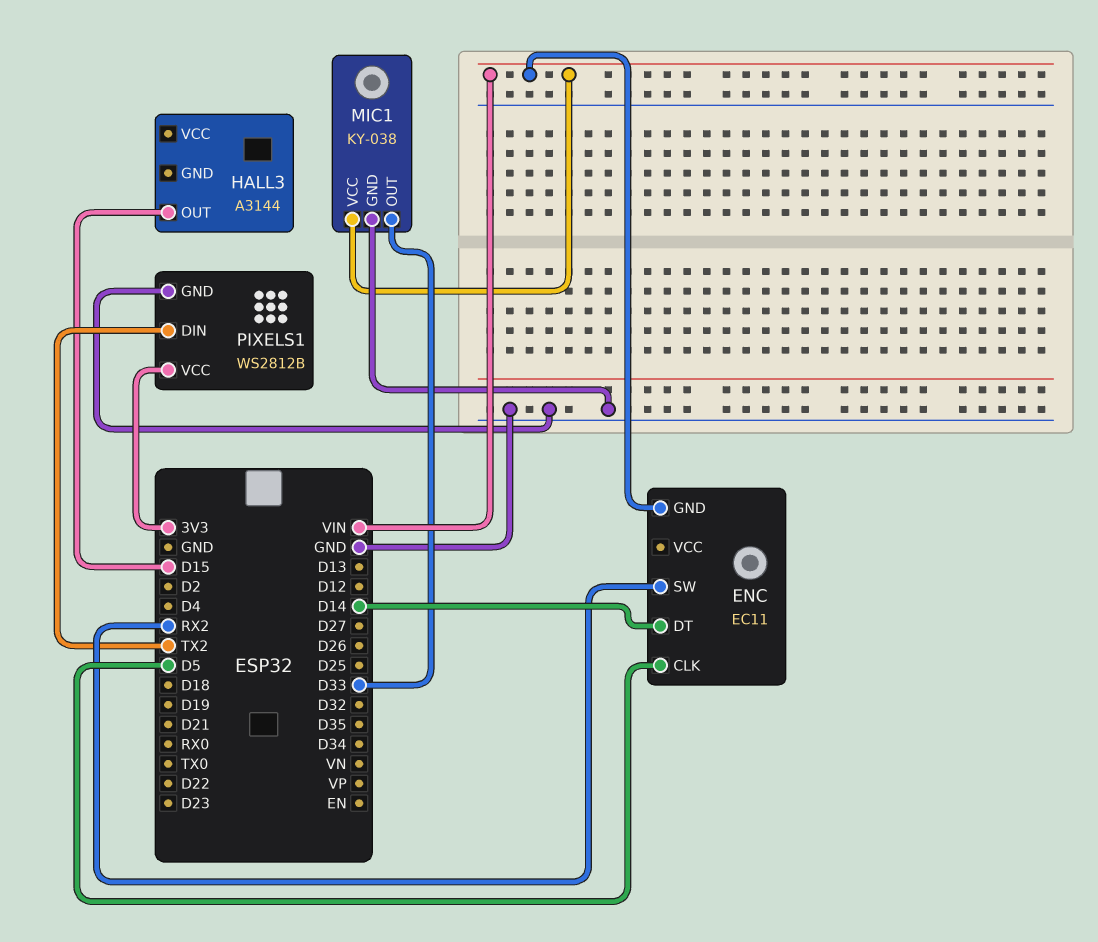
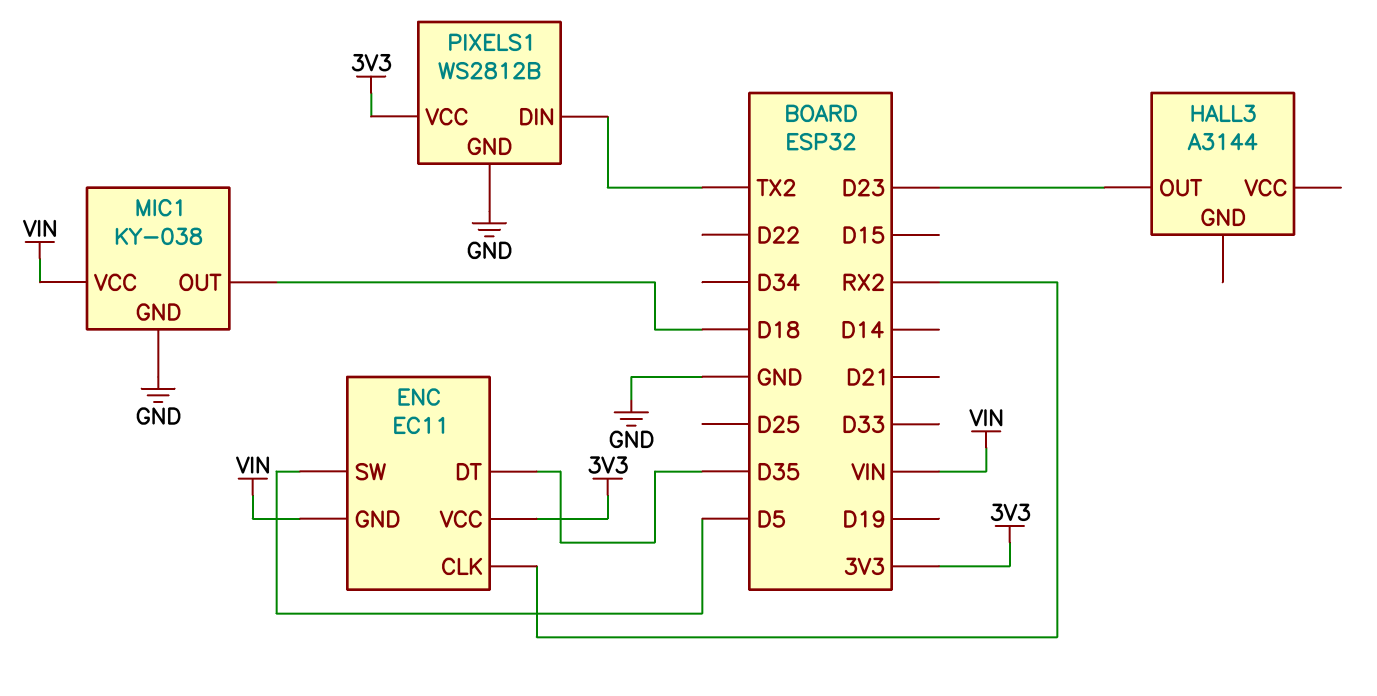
ENC pin CLK: D5 -> RX2
ENC pin DT: D14 -> D35
ENC pin SW: RX2 -> D5
ENC pin VCC: none -> 3V3
HALL3 pin OUT: D15 -> D23
MIC1 pin OUT: D33 -> D18

